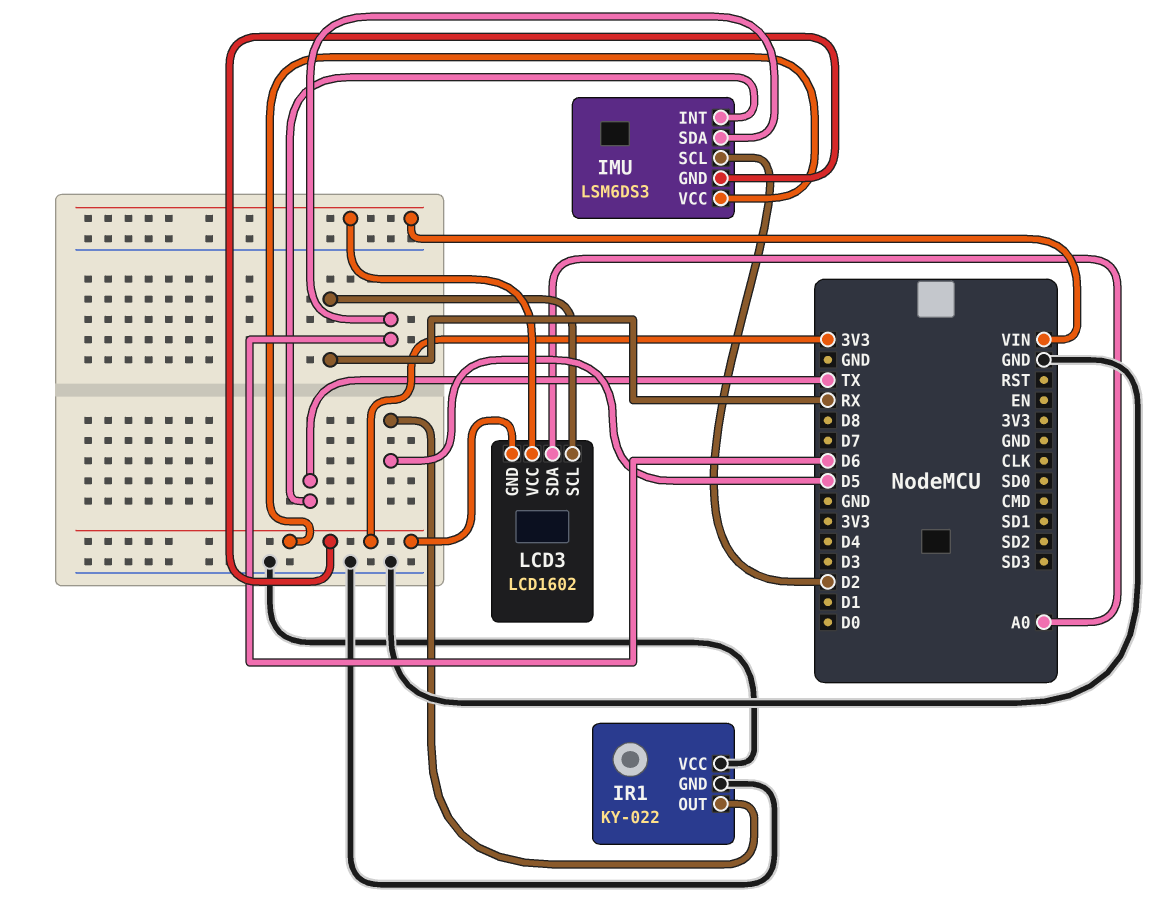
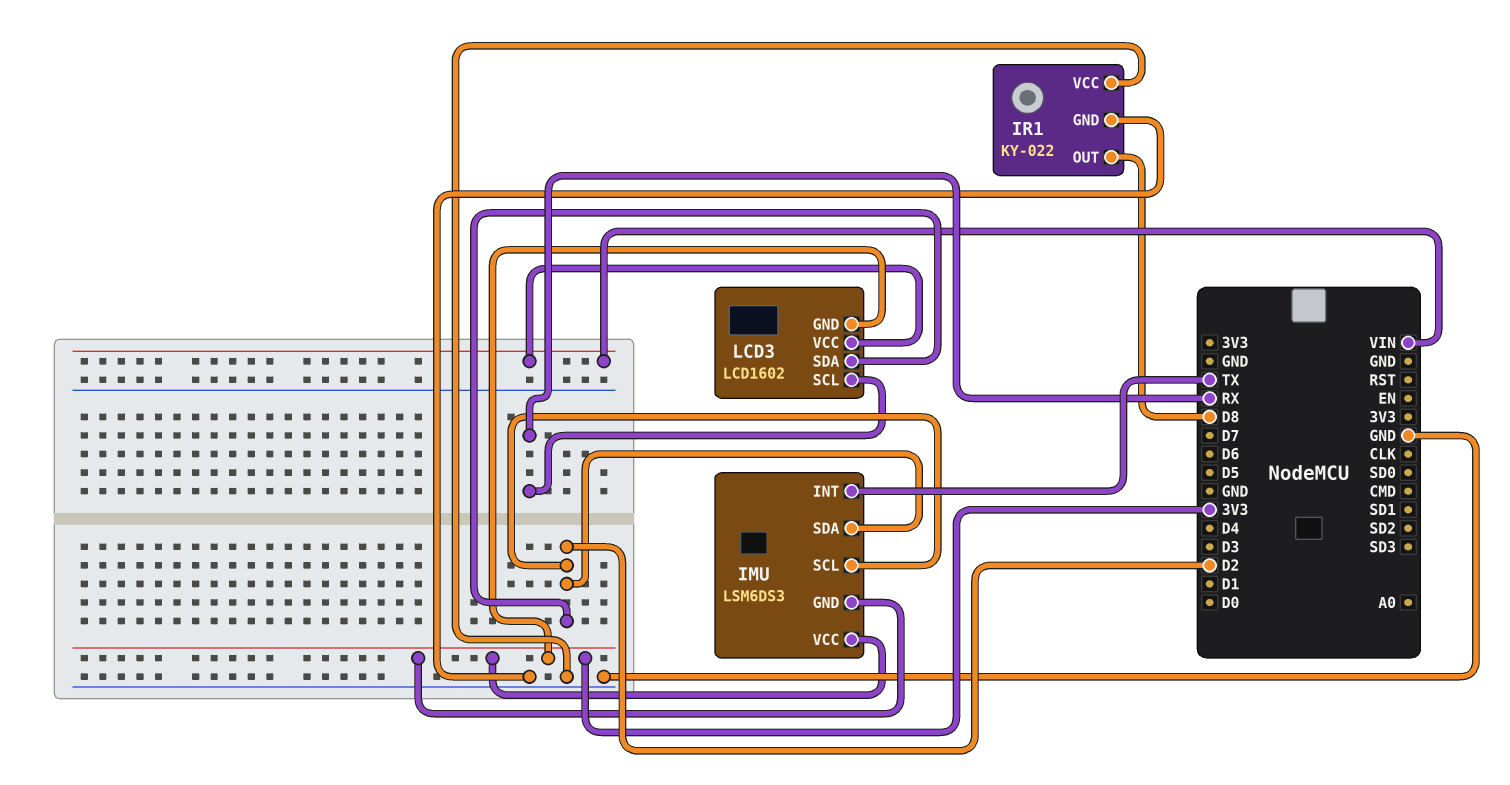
IMU pin SDA: D6 -> D2
IR1 pin OUT: D5 -> D8
LCD3 pin SDA: A0 -> D2

